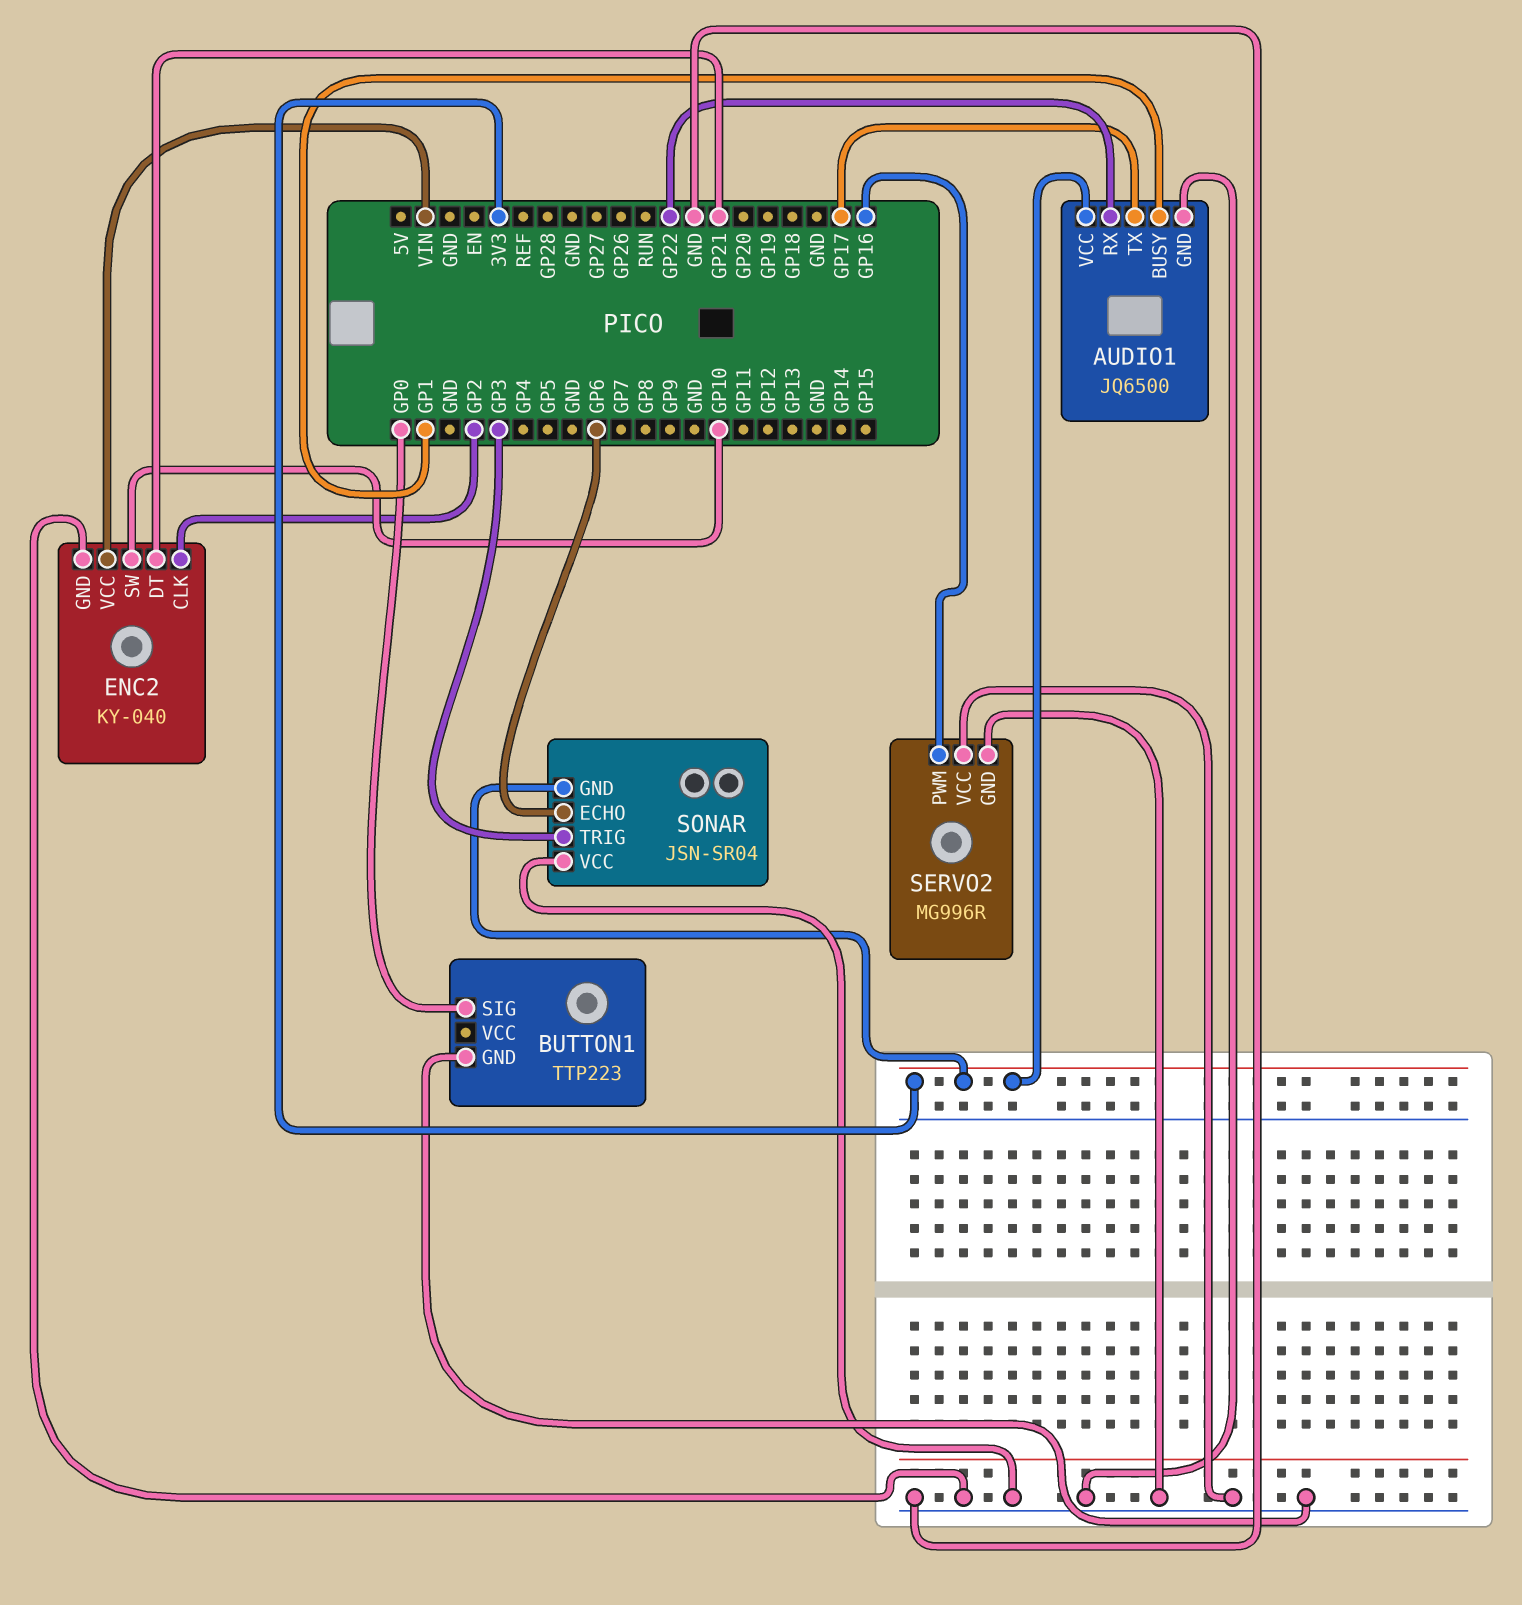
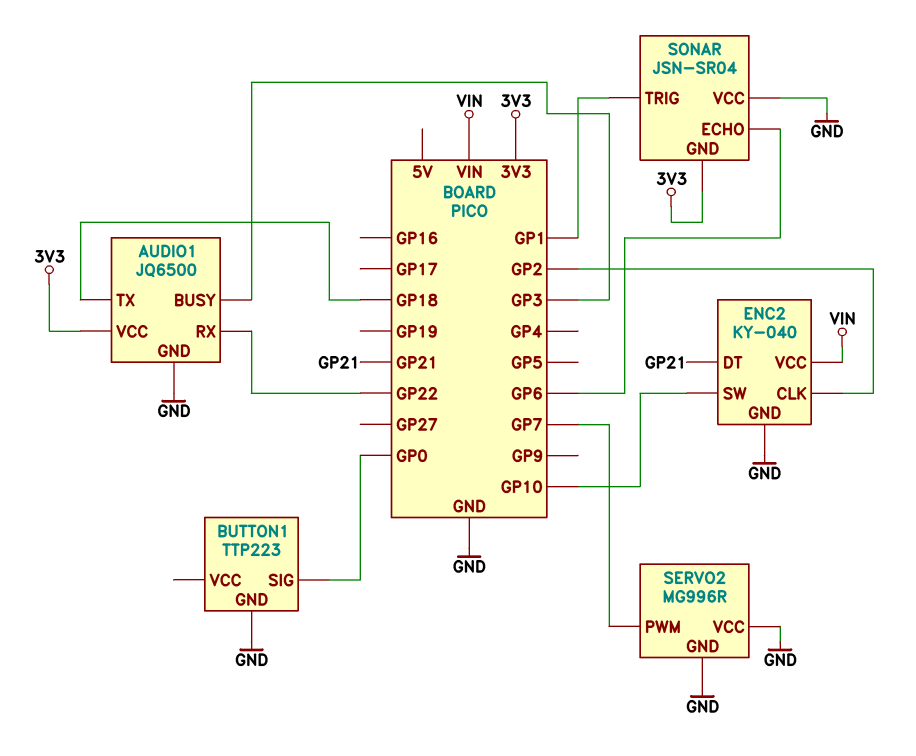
AUDIO1 pin BUSY: GP1 -> GP3
AUDIO1 pin TX: GP17 -> GP18
SERVO2 pin PWM: GP16 -> GP7
SONAR pin TRIG: GP3 -> GP1

